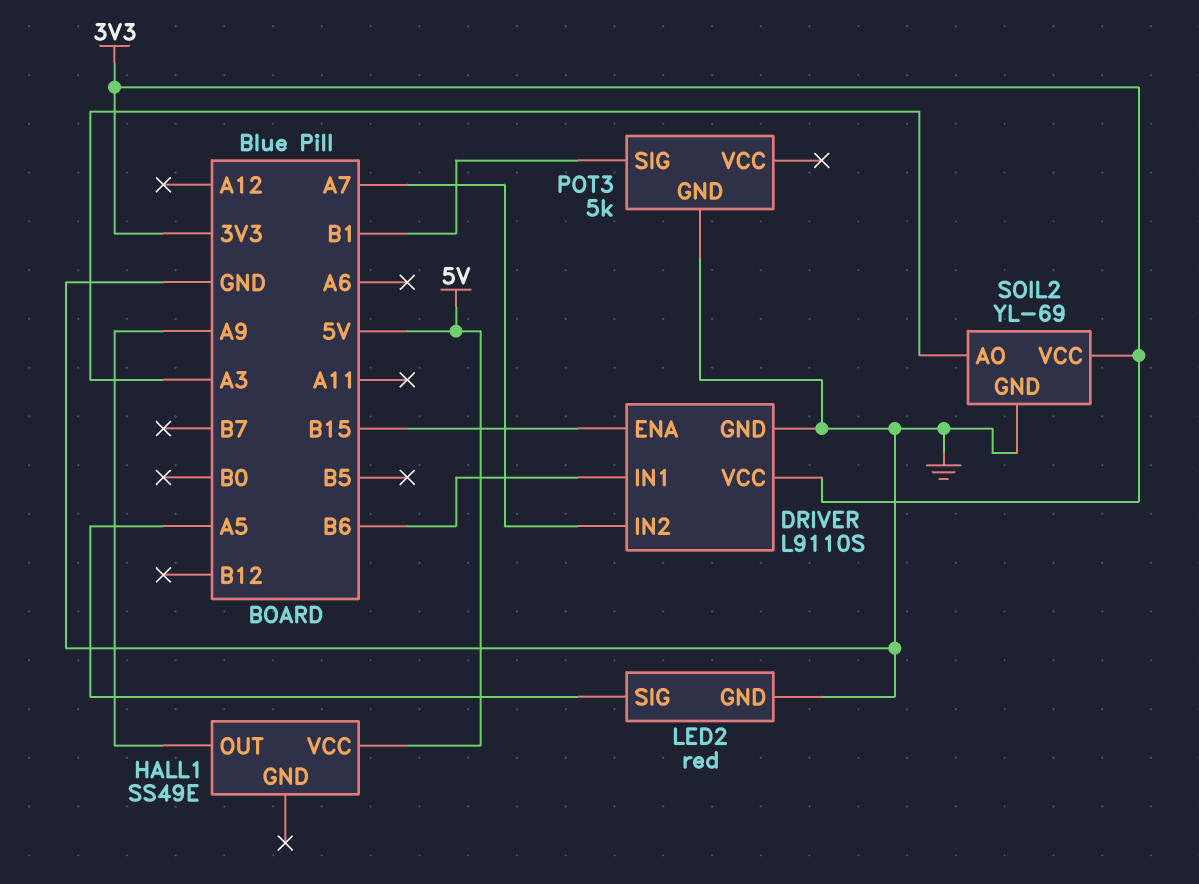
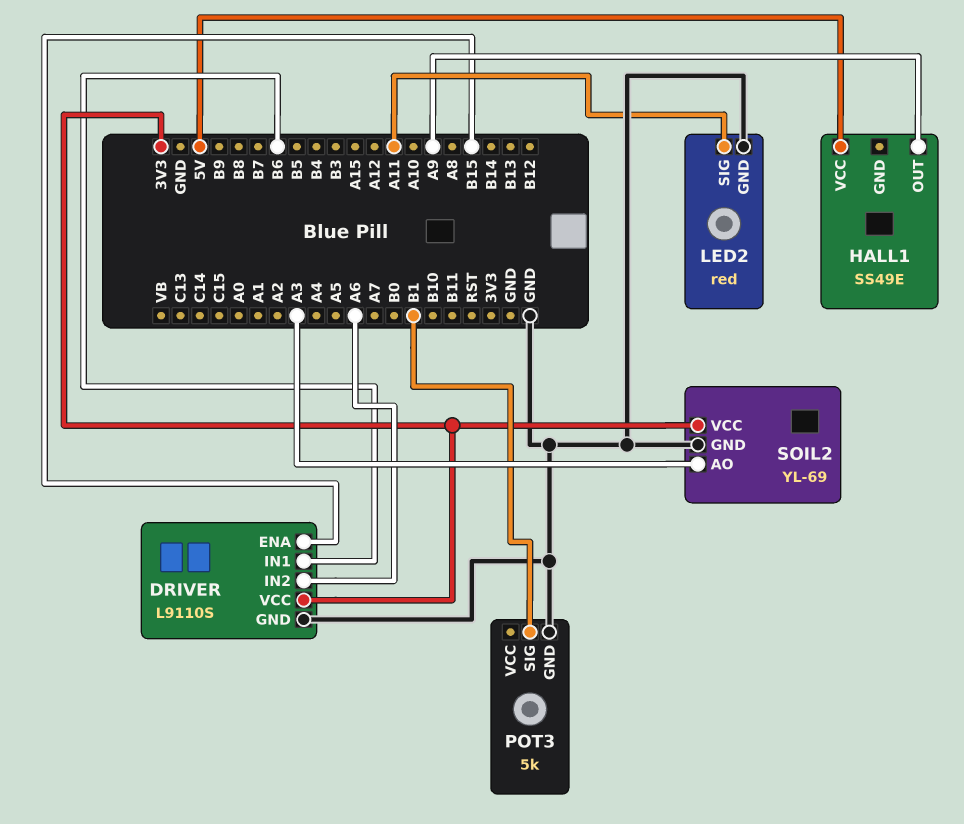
DRIVER pin IN2: A7 -> A6
LED2 pin SIG: A5 -> A11

